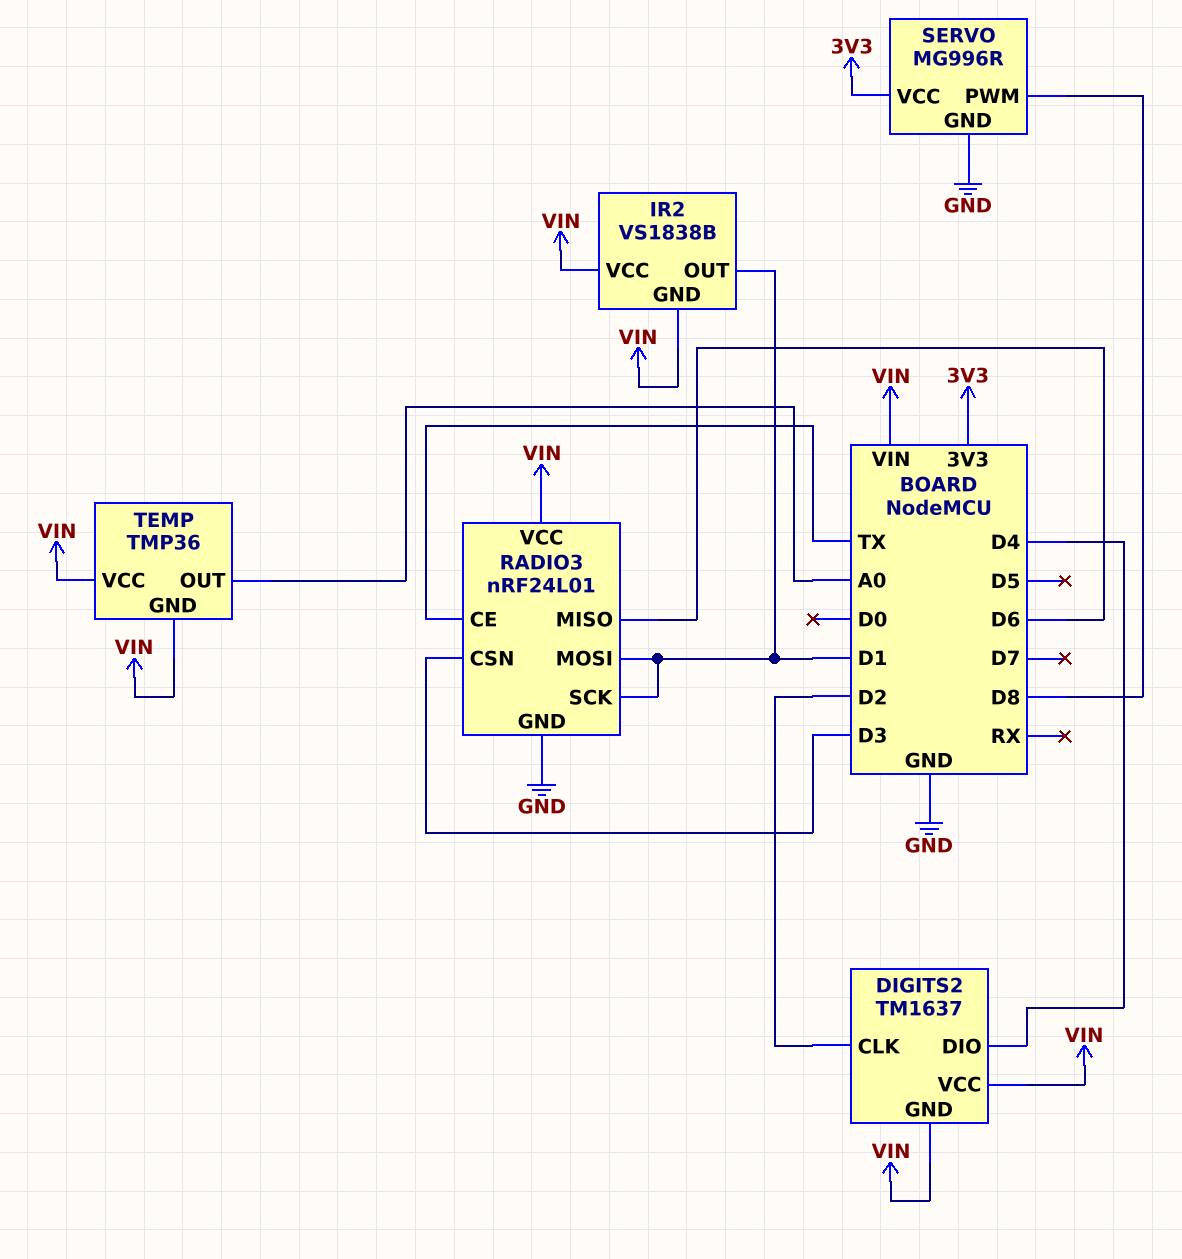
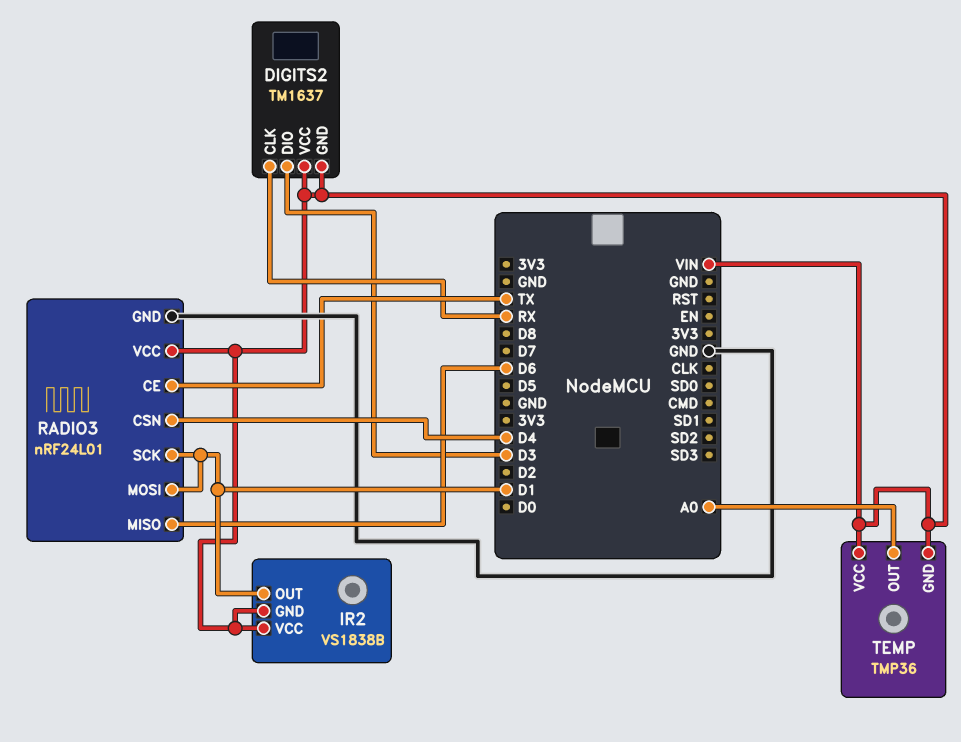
DIGITS2 pin CLK: D2 -> RX
DIGITS2 pin DIO: D4 -> D3
RADIO3 pin CSN: D3 -> D4
SERVO: MG996R -> none
SERVO pin GND: GND -> none
SERVO pin PWM: D8 -> none
SERVO pin VCC: 3V3 -> none

